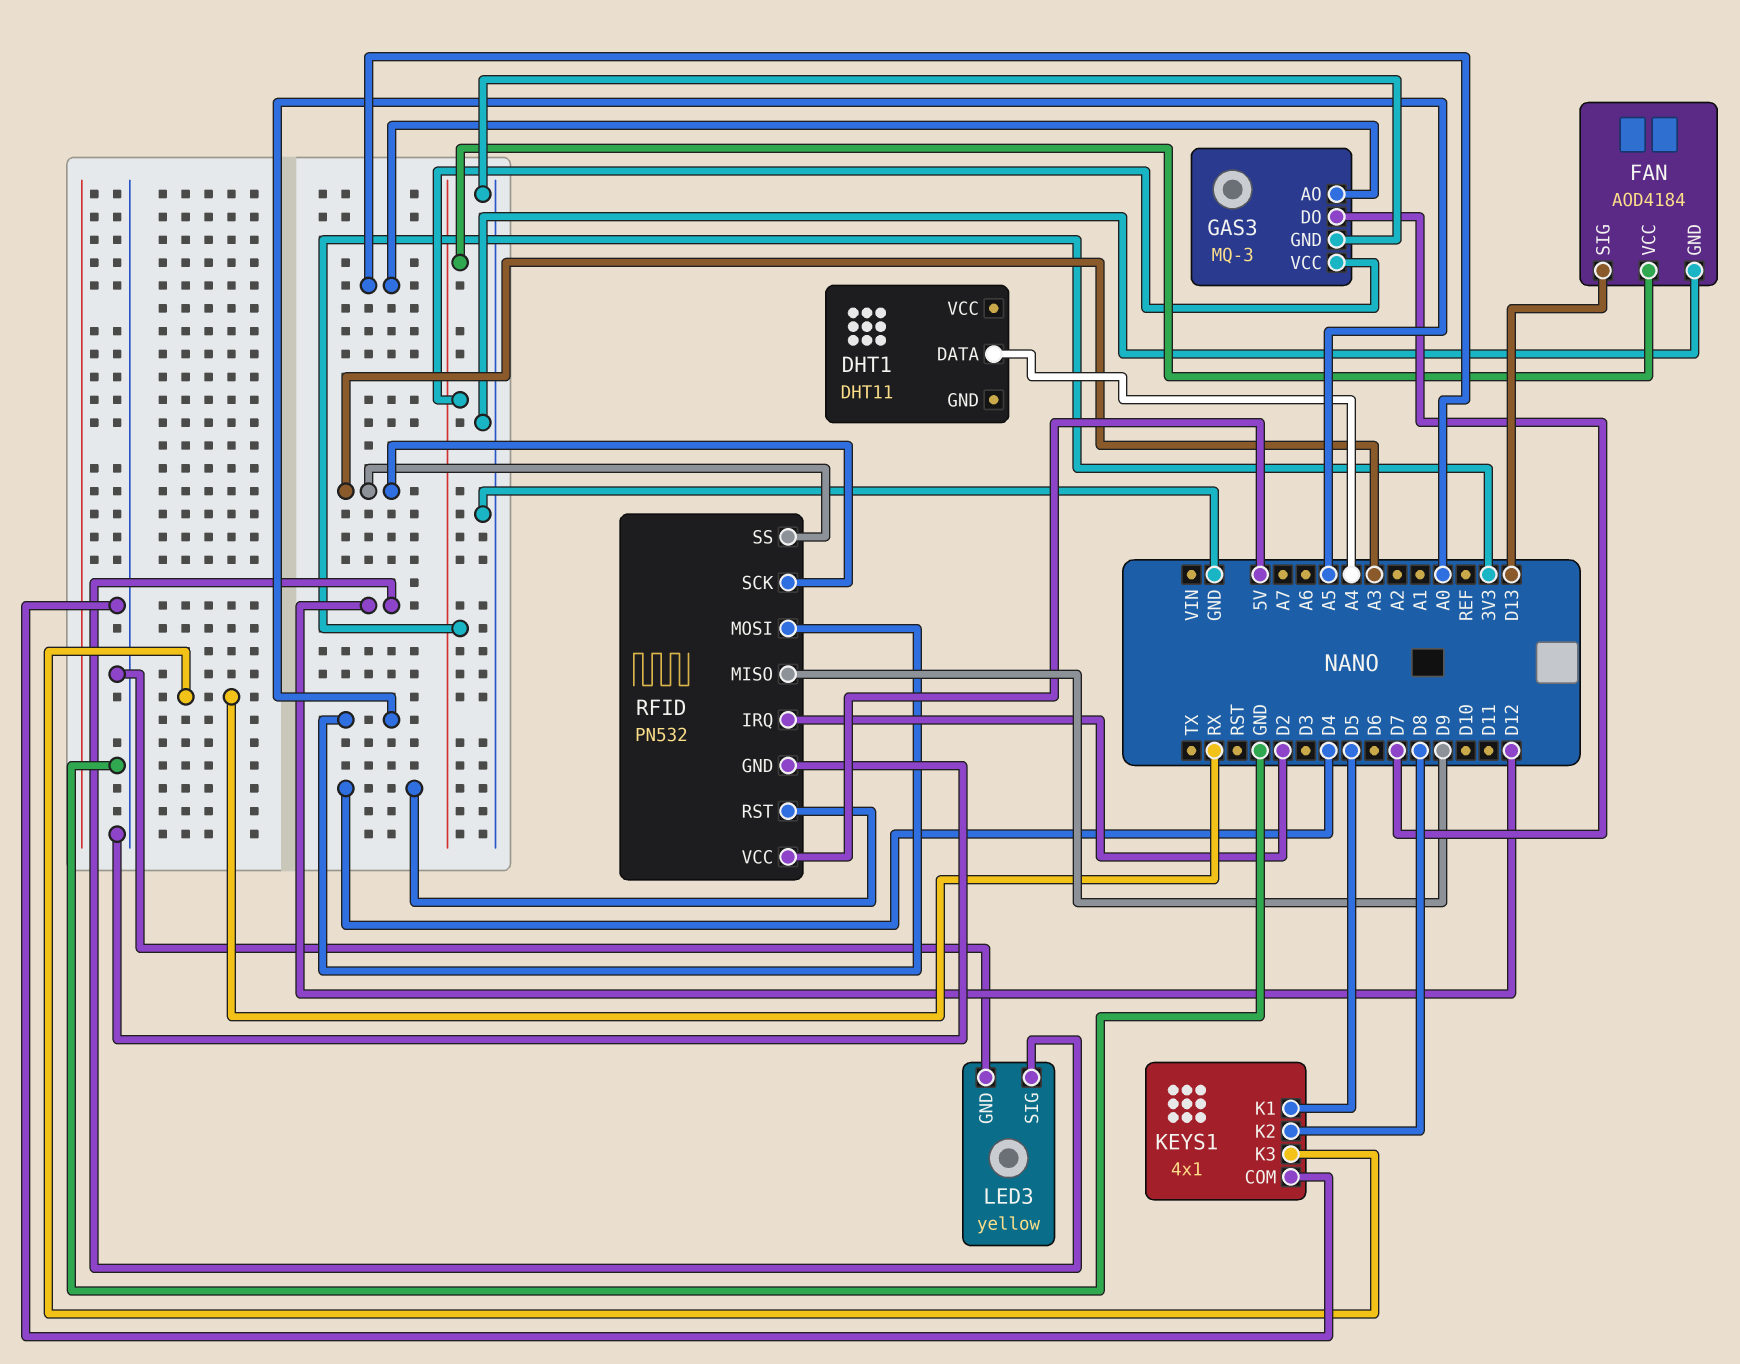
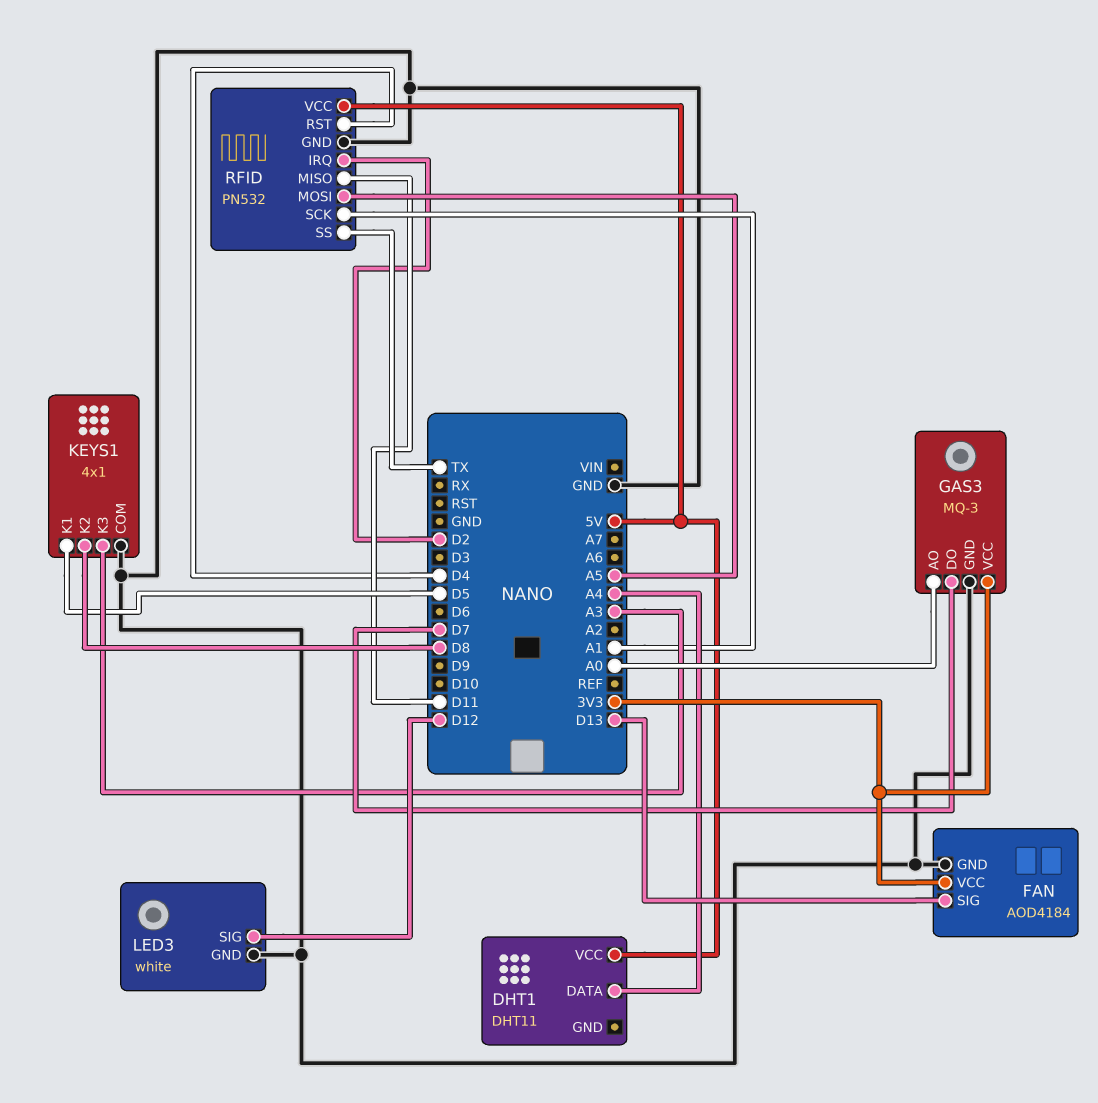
DHT1 pin VCC: none -> 5V
KEYS1 pin K3: RX -> A3
LED3: yellow -> white
RFID pin MISO: D9 -> D11
RFID pin SCK: A3 -> A1
RFID pin SS: A3 -> TX

